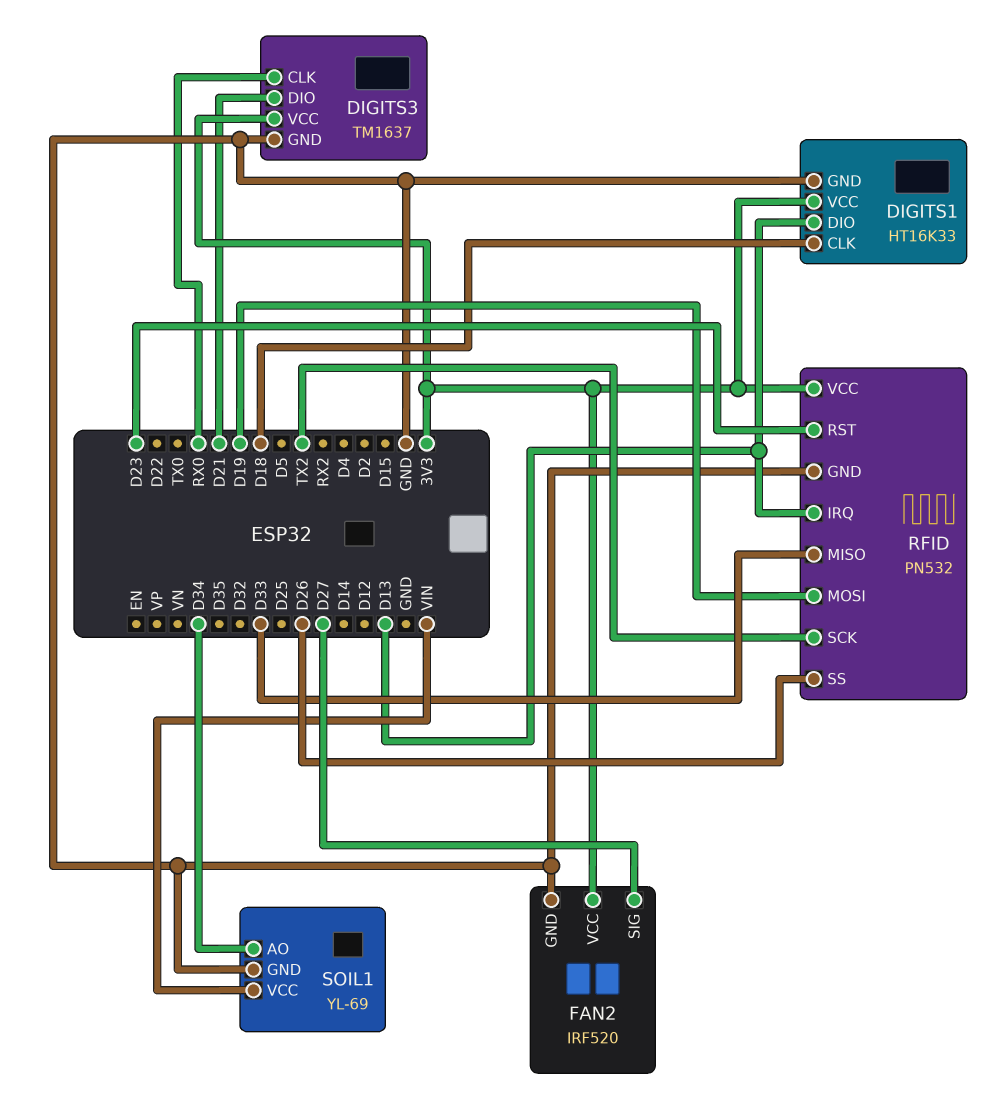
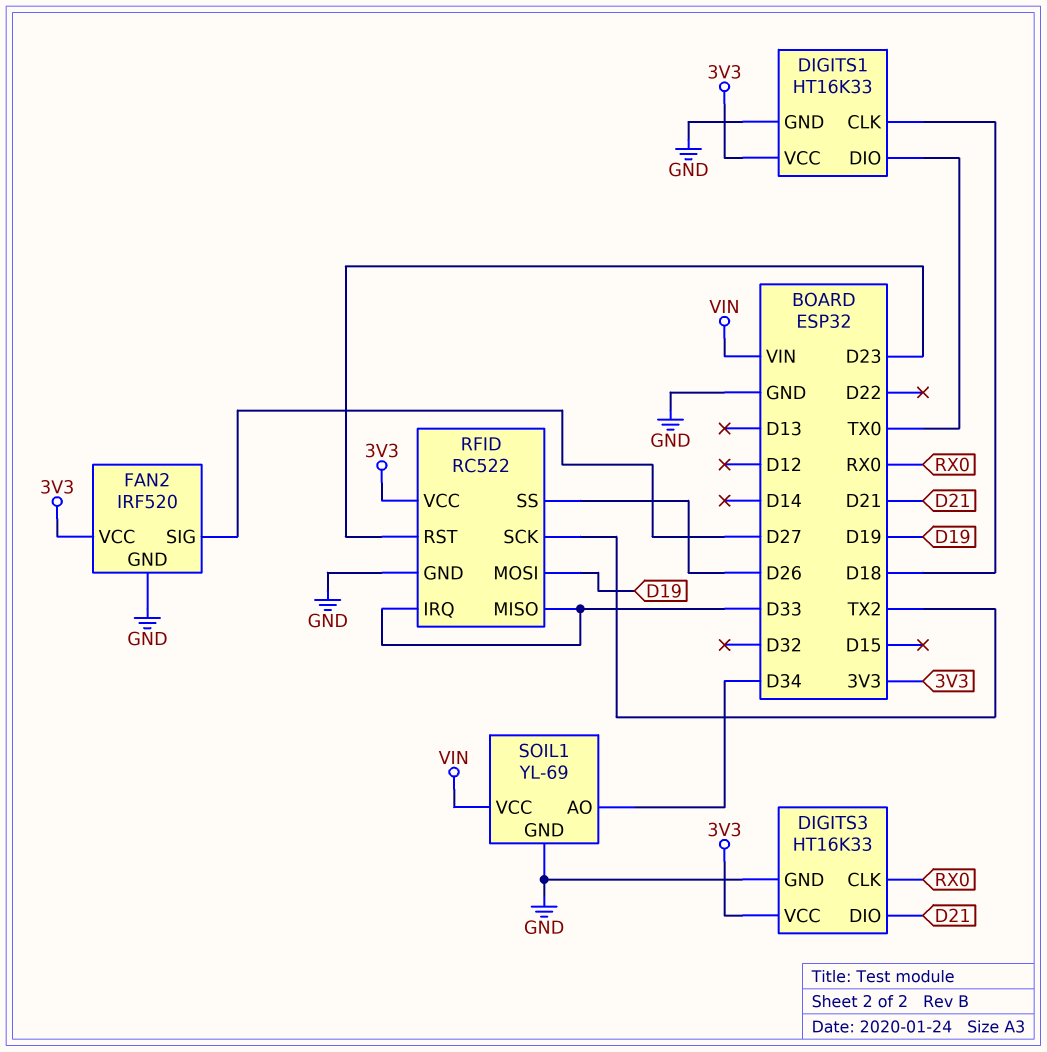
DIGITS1 pin DIO: D13 -> TX0
DIGITS3: TM1637 -> HT16K33
RFID: PN532 -> RC522
RFID pin IRQ: D13 -> D33

